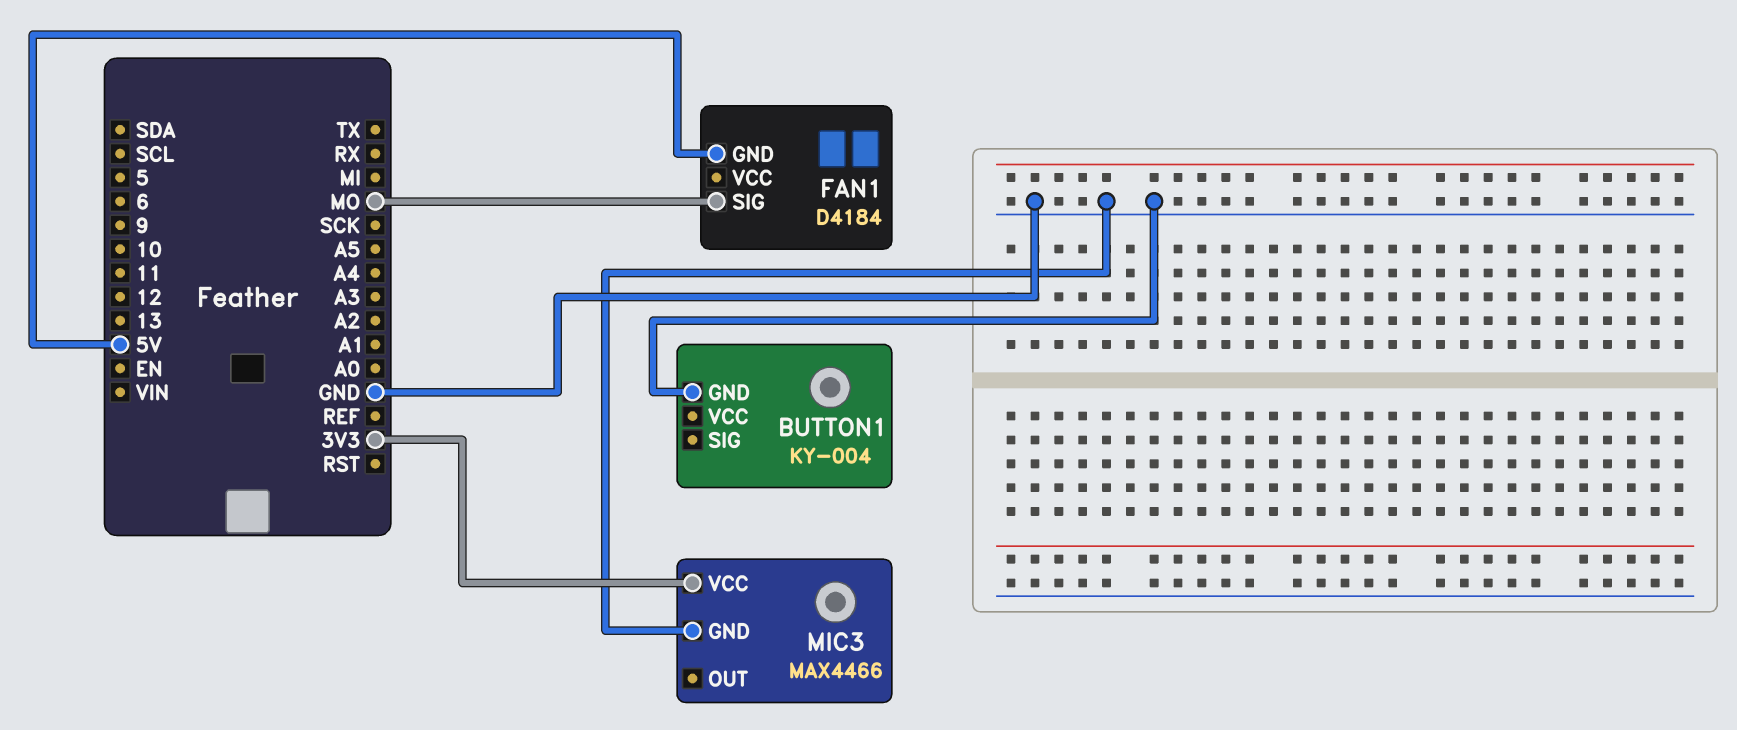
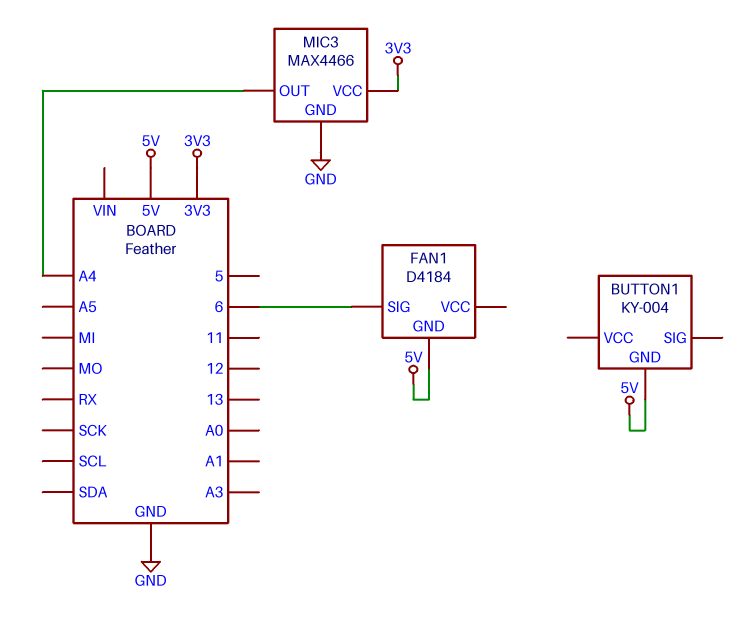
BUTTON1 pin GND: GND -> 5V
FAN1 pin SIG: MO -> 6
MIC3 pin OUT: none -> A4

